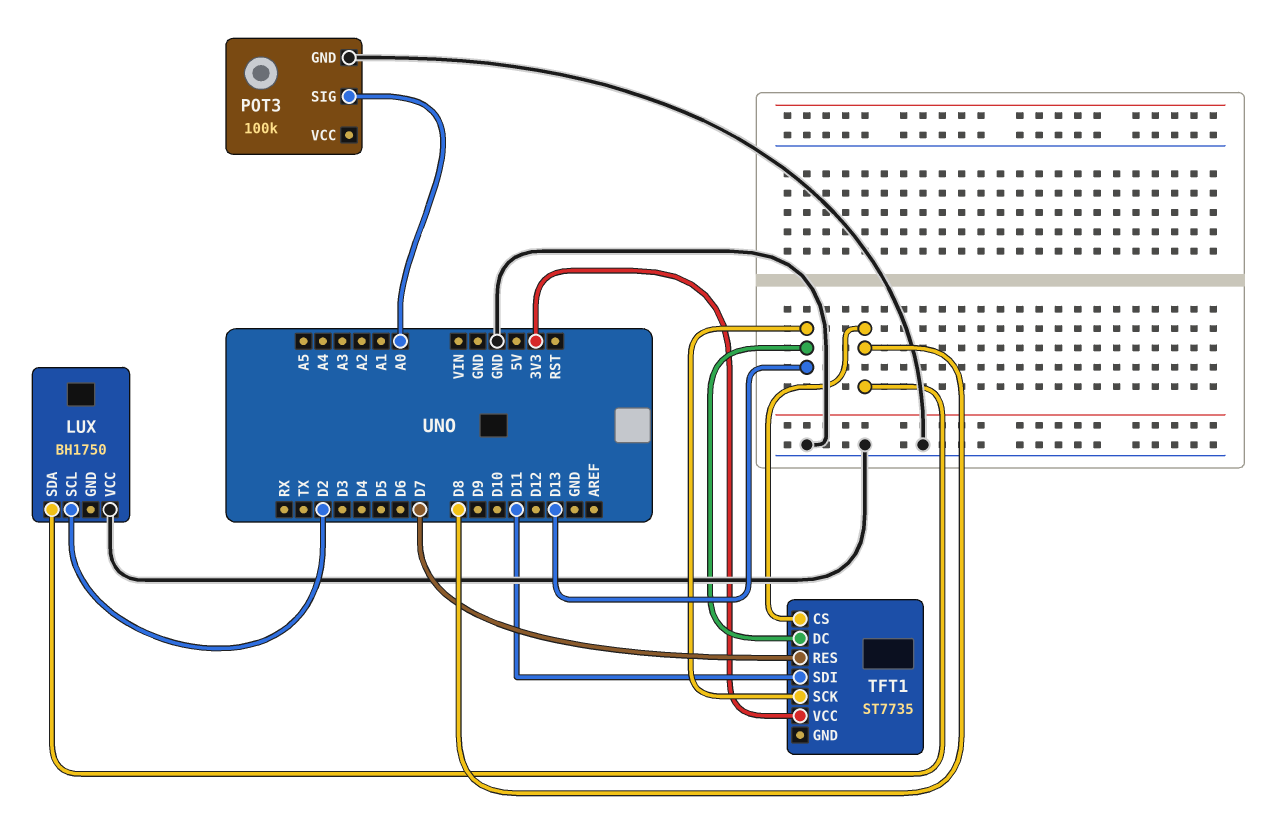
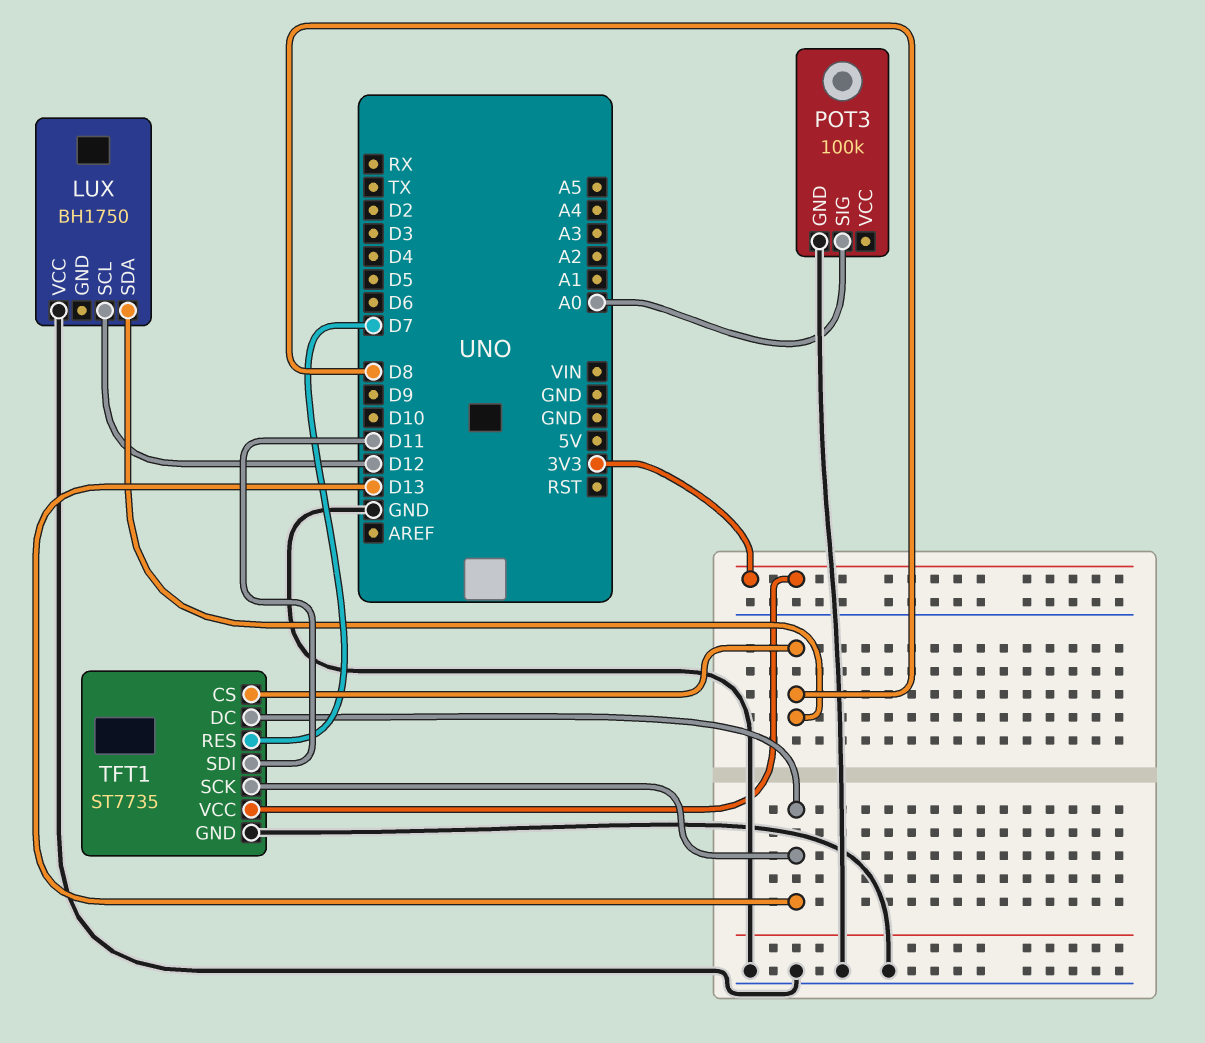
LUX pin SCL: D2 -> D12
TFT1 pin GND: none -> GND

